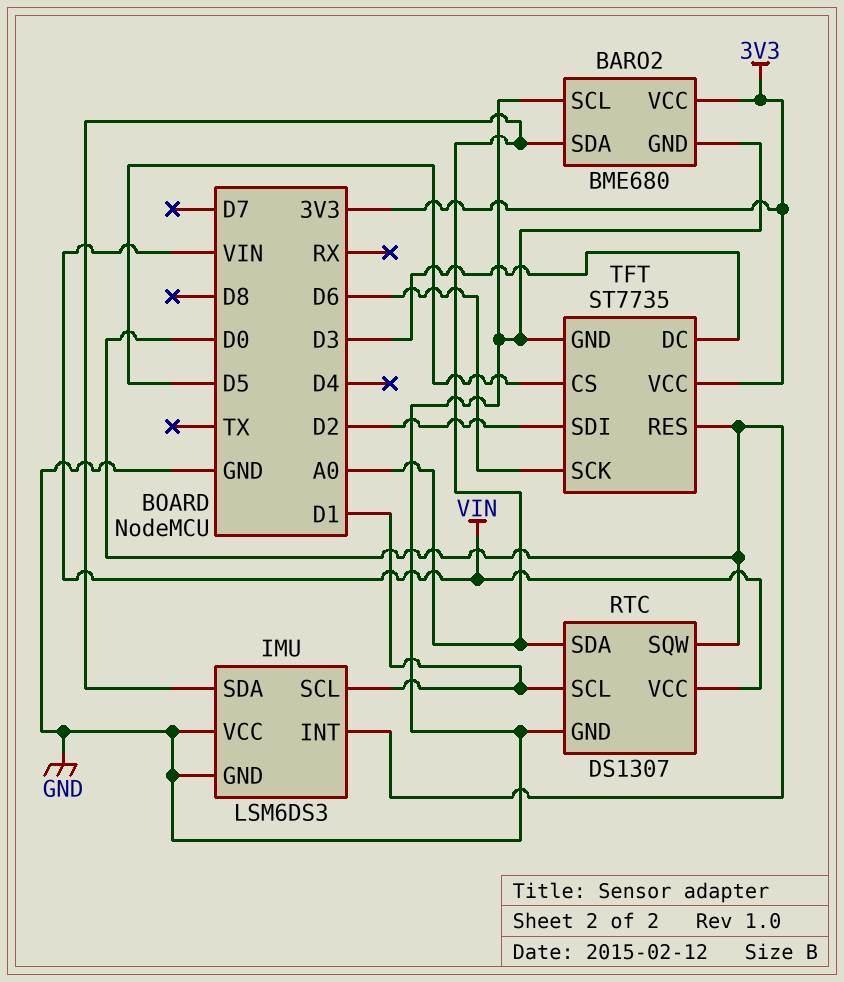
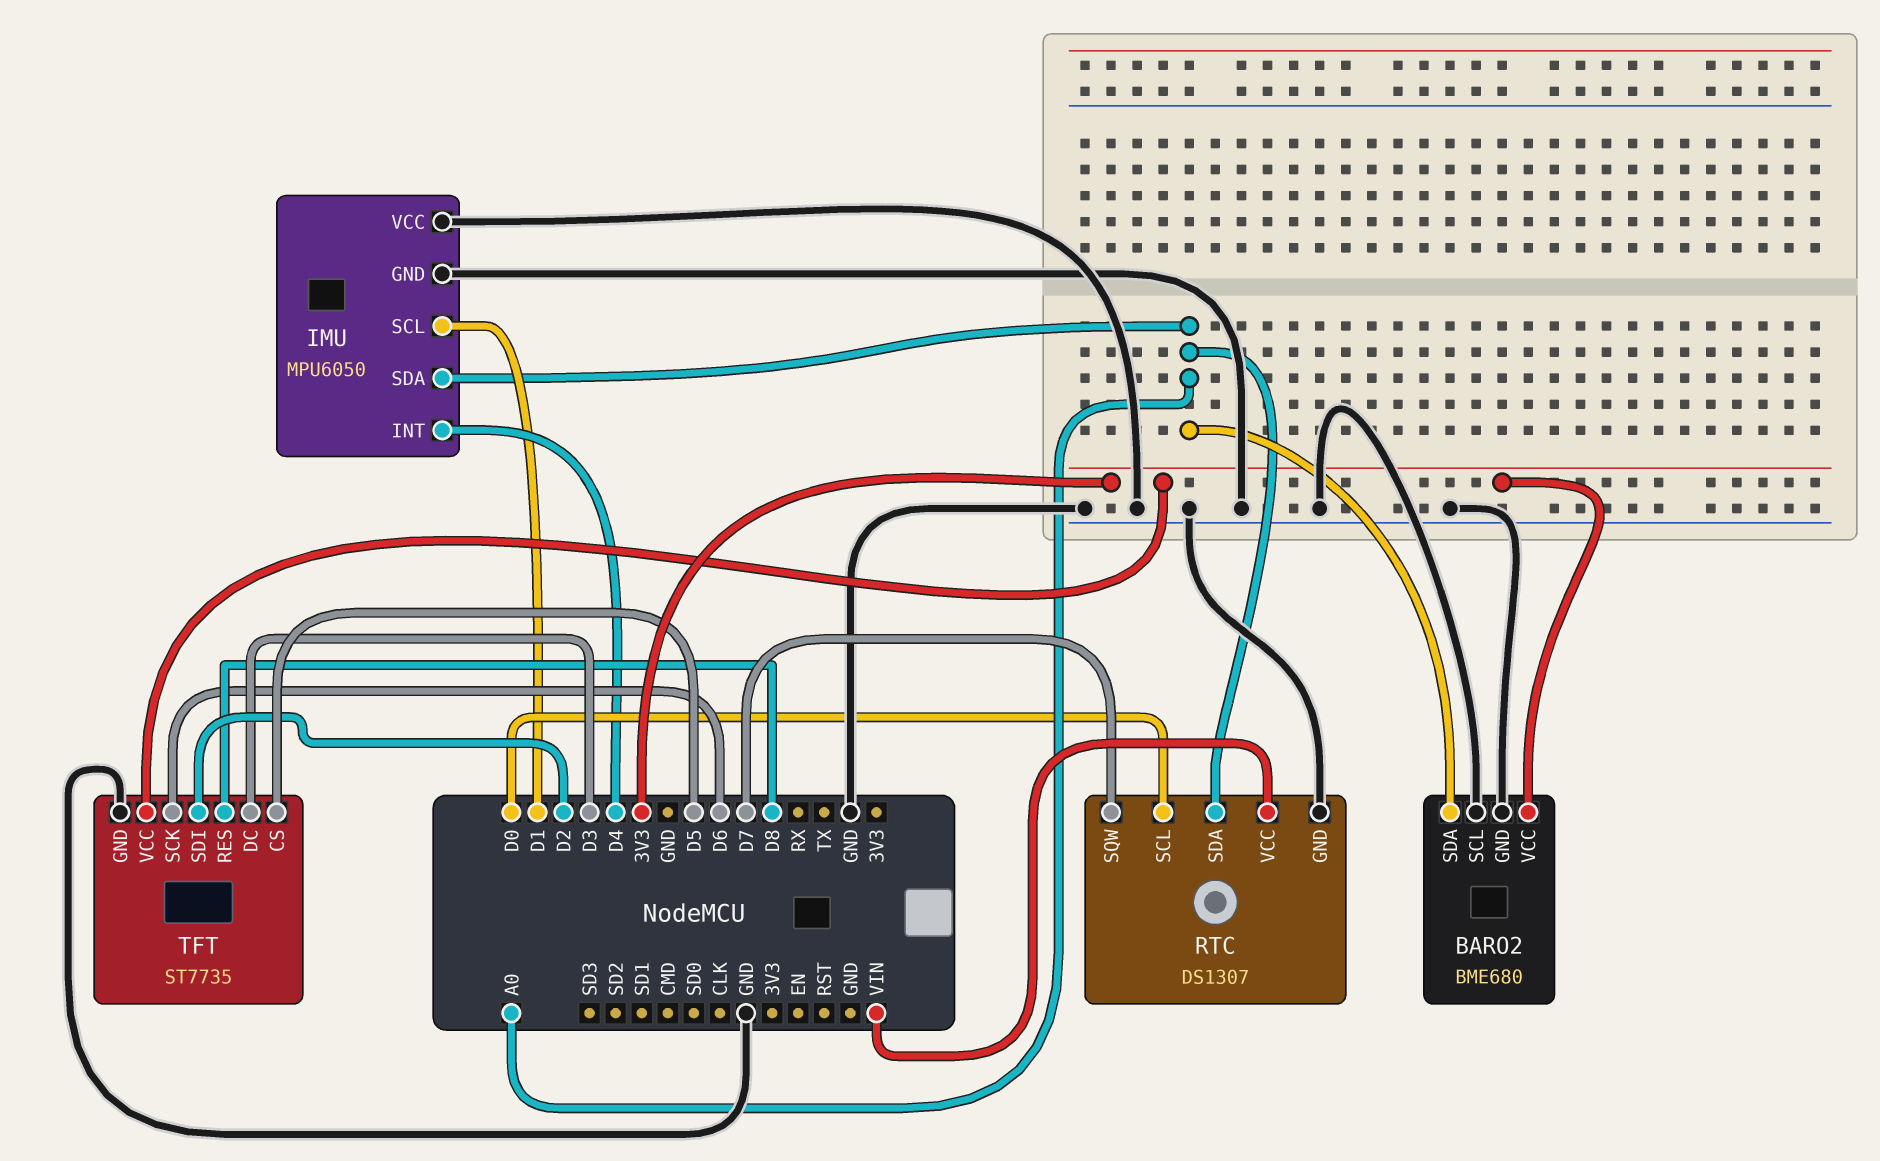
IMU: LSM6DS3 -> MPU6050
IMU pin INT: D0 -> D4
RTC pin SCL: D1 -> D0
RTC pin SQW: D0 -> D7
TFT pin RES: D0 -> D8

